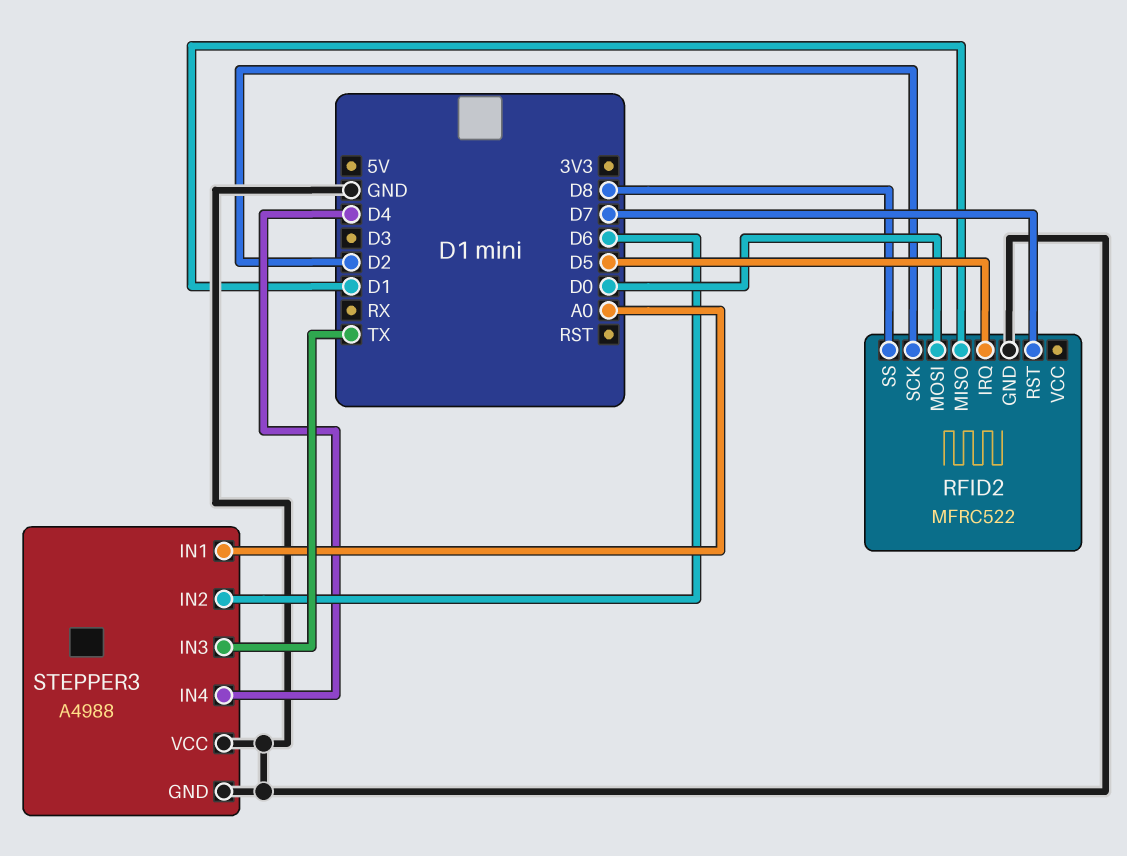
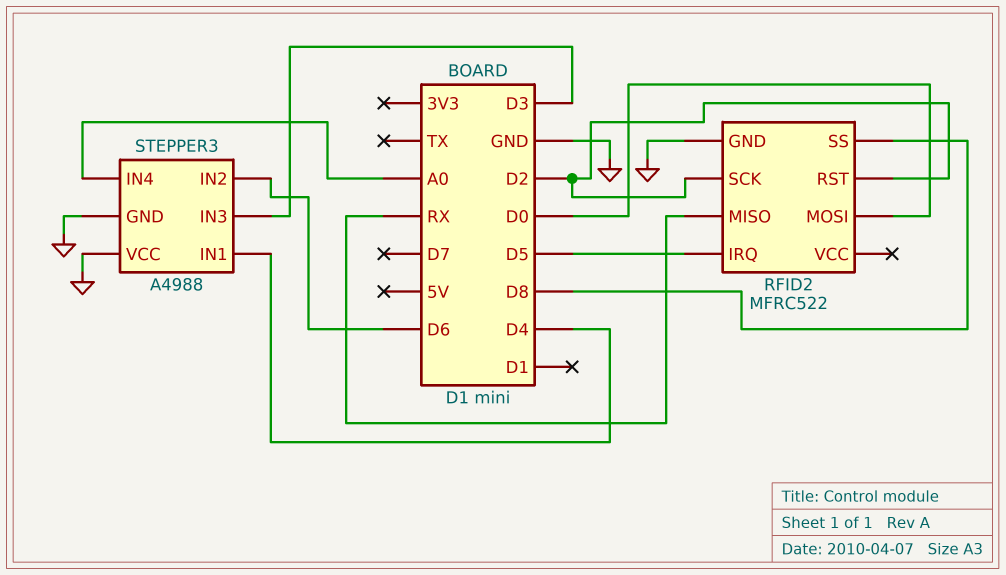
RFID2 pin MISO: D1 -> RX
RFID2 pin RST: D7 -> D2
STEPPER3 pin IN1: A0 -> D4
STEPPER3 pin IN3: TX -> D3
STEPPER3 pin IN4: D4 -> A0

